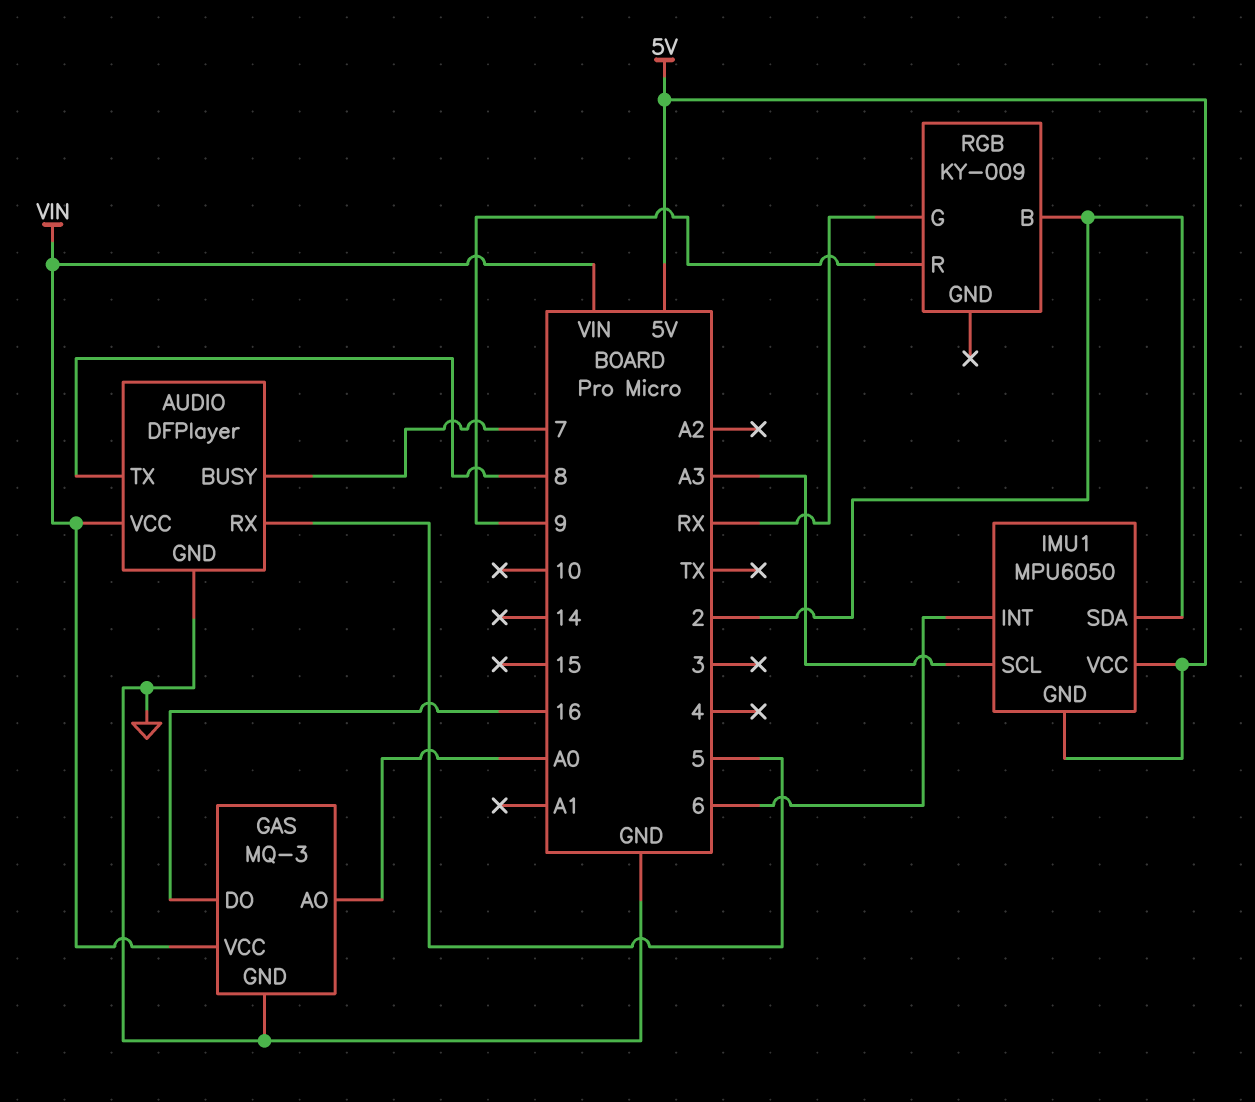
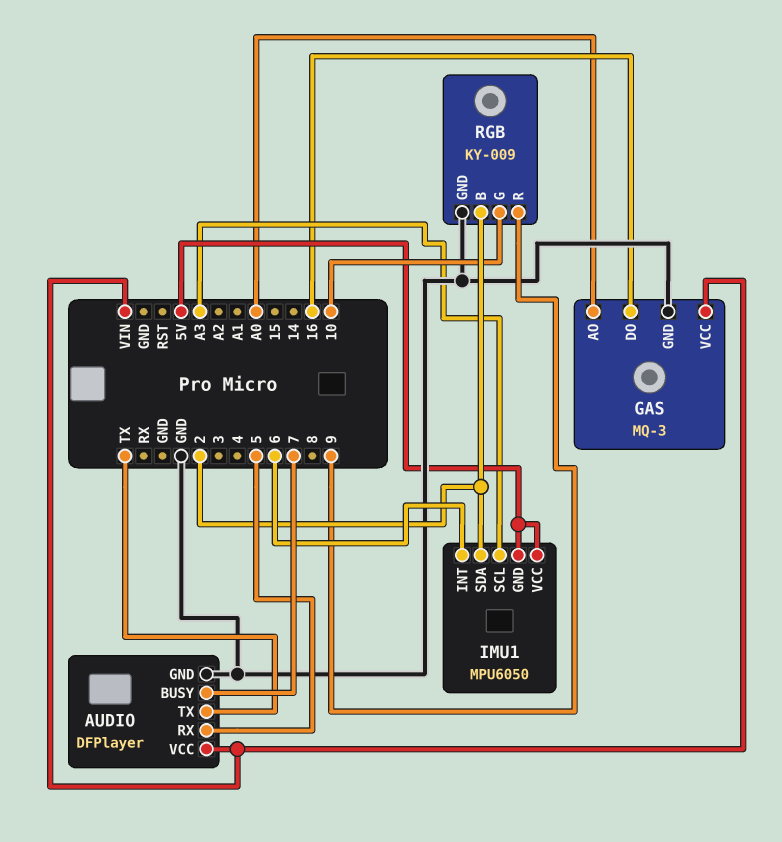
AUDIO pin TX: 8 -> TX
RGB pin G: RX -> 10
RGB pin GND: none -> GND

